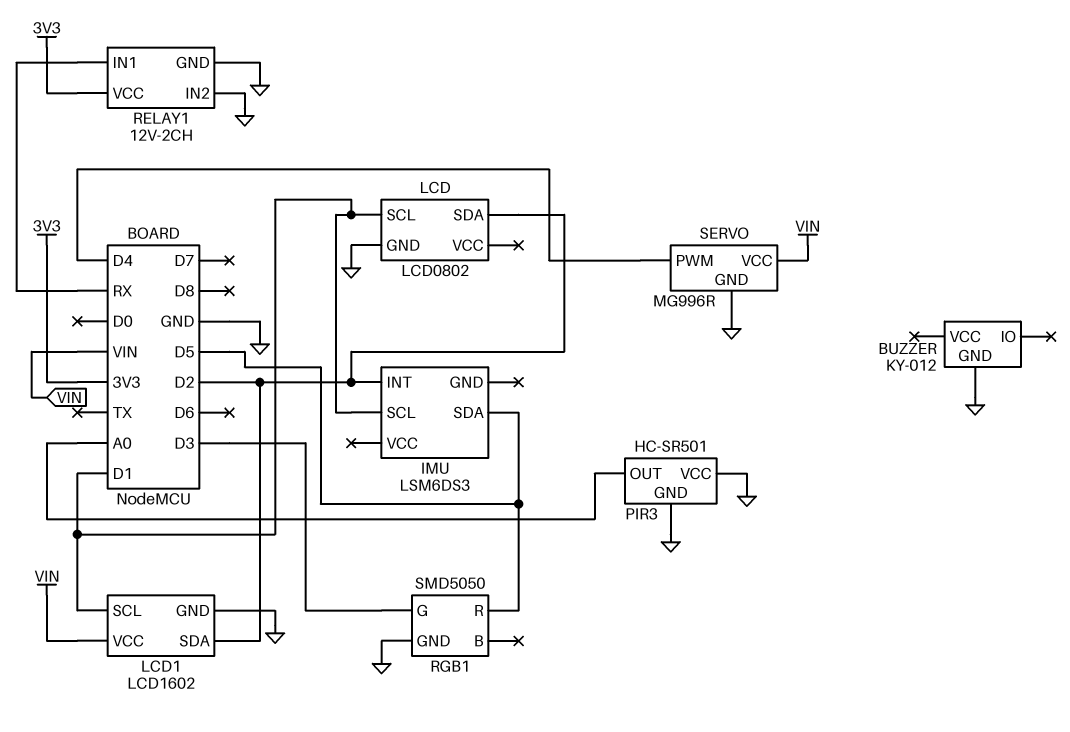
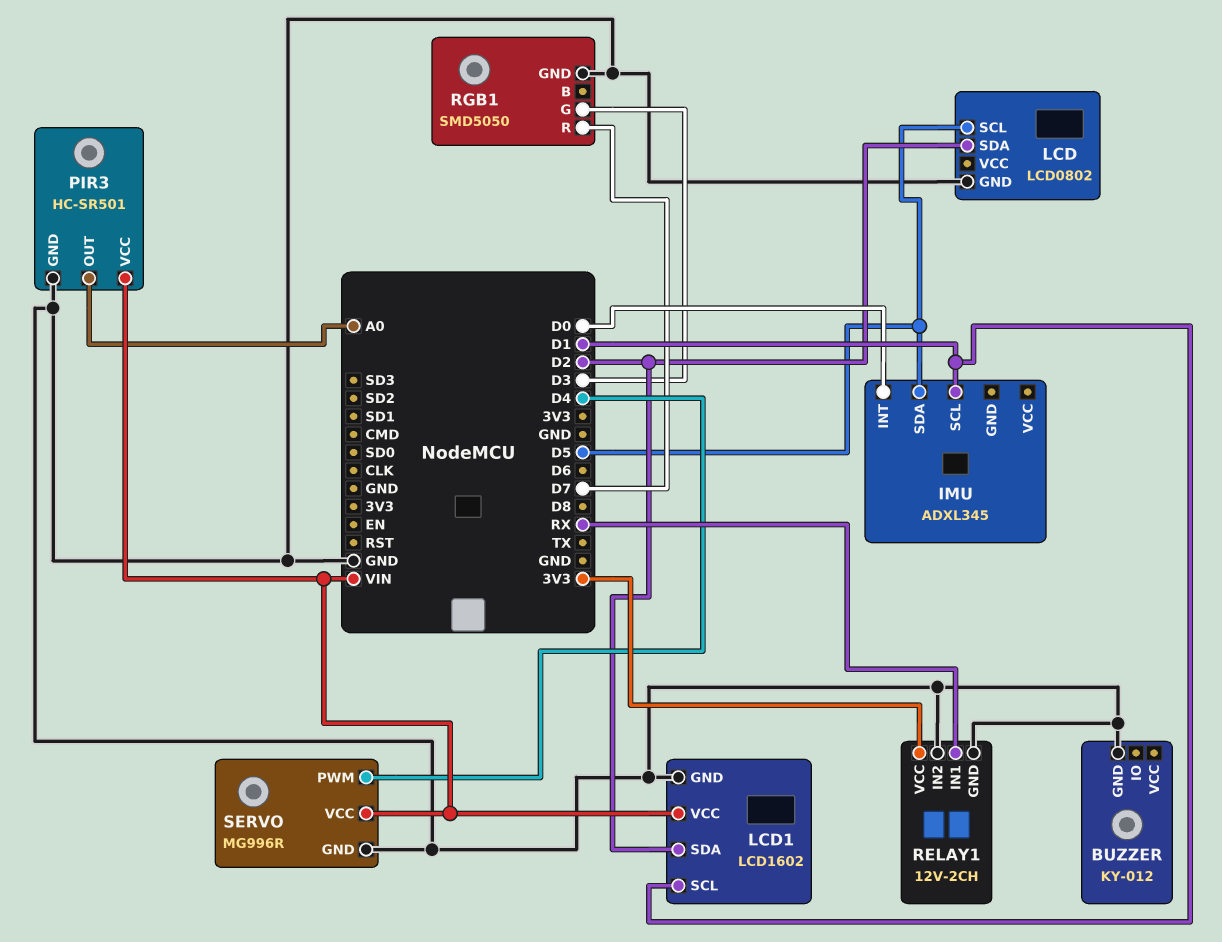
IMU: LSM6DS3 -> ADXL345
IMU pin INT: D2 -> D0
LCD pin SCL: D1 -> D5
PIR3 pin VCC: GND -> VIN
RGB1 pin R: D5 -> D7

